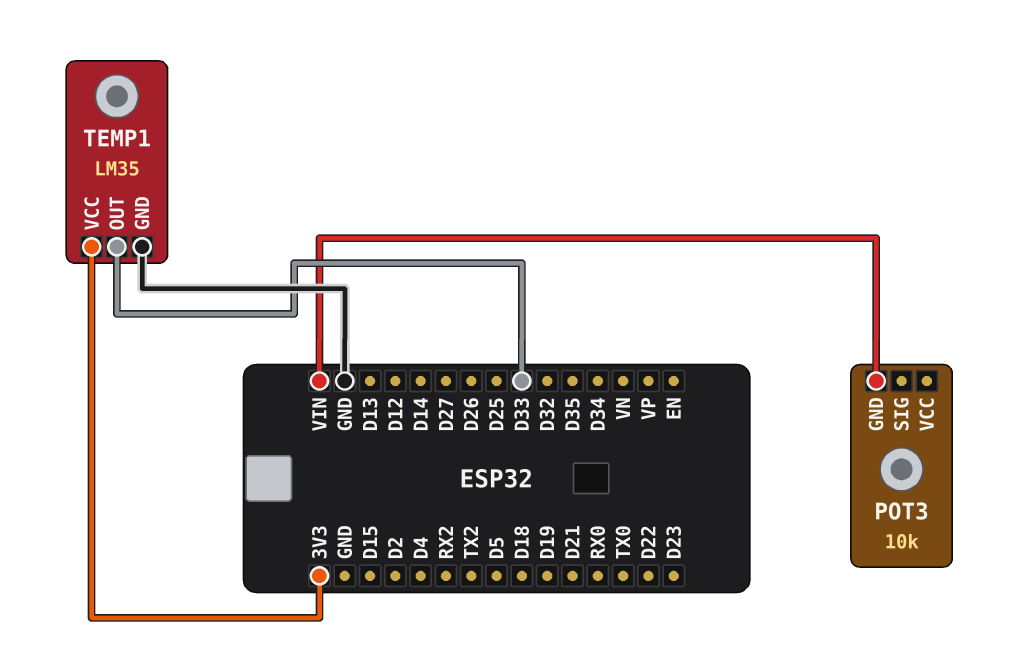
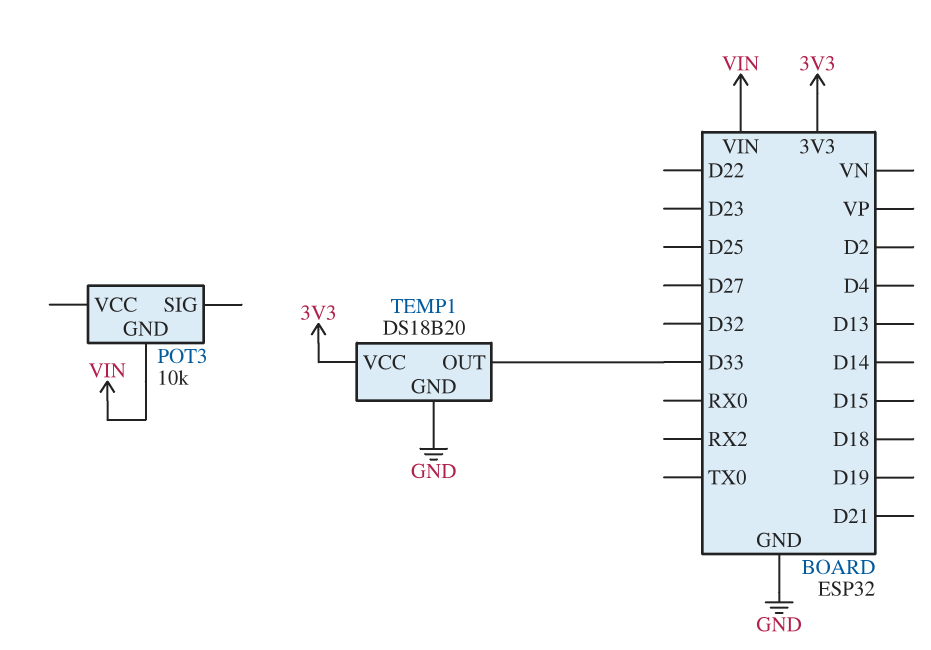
TEMP1: LM35 -> DS18B20

